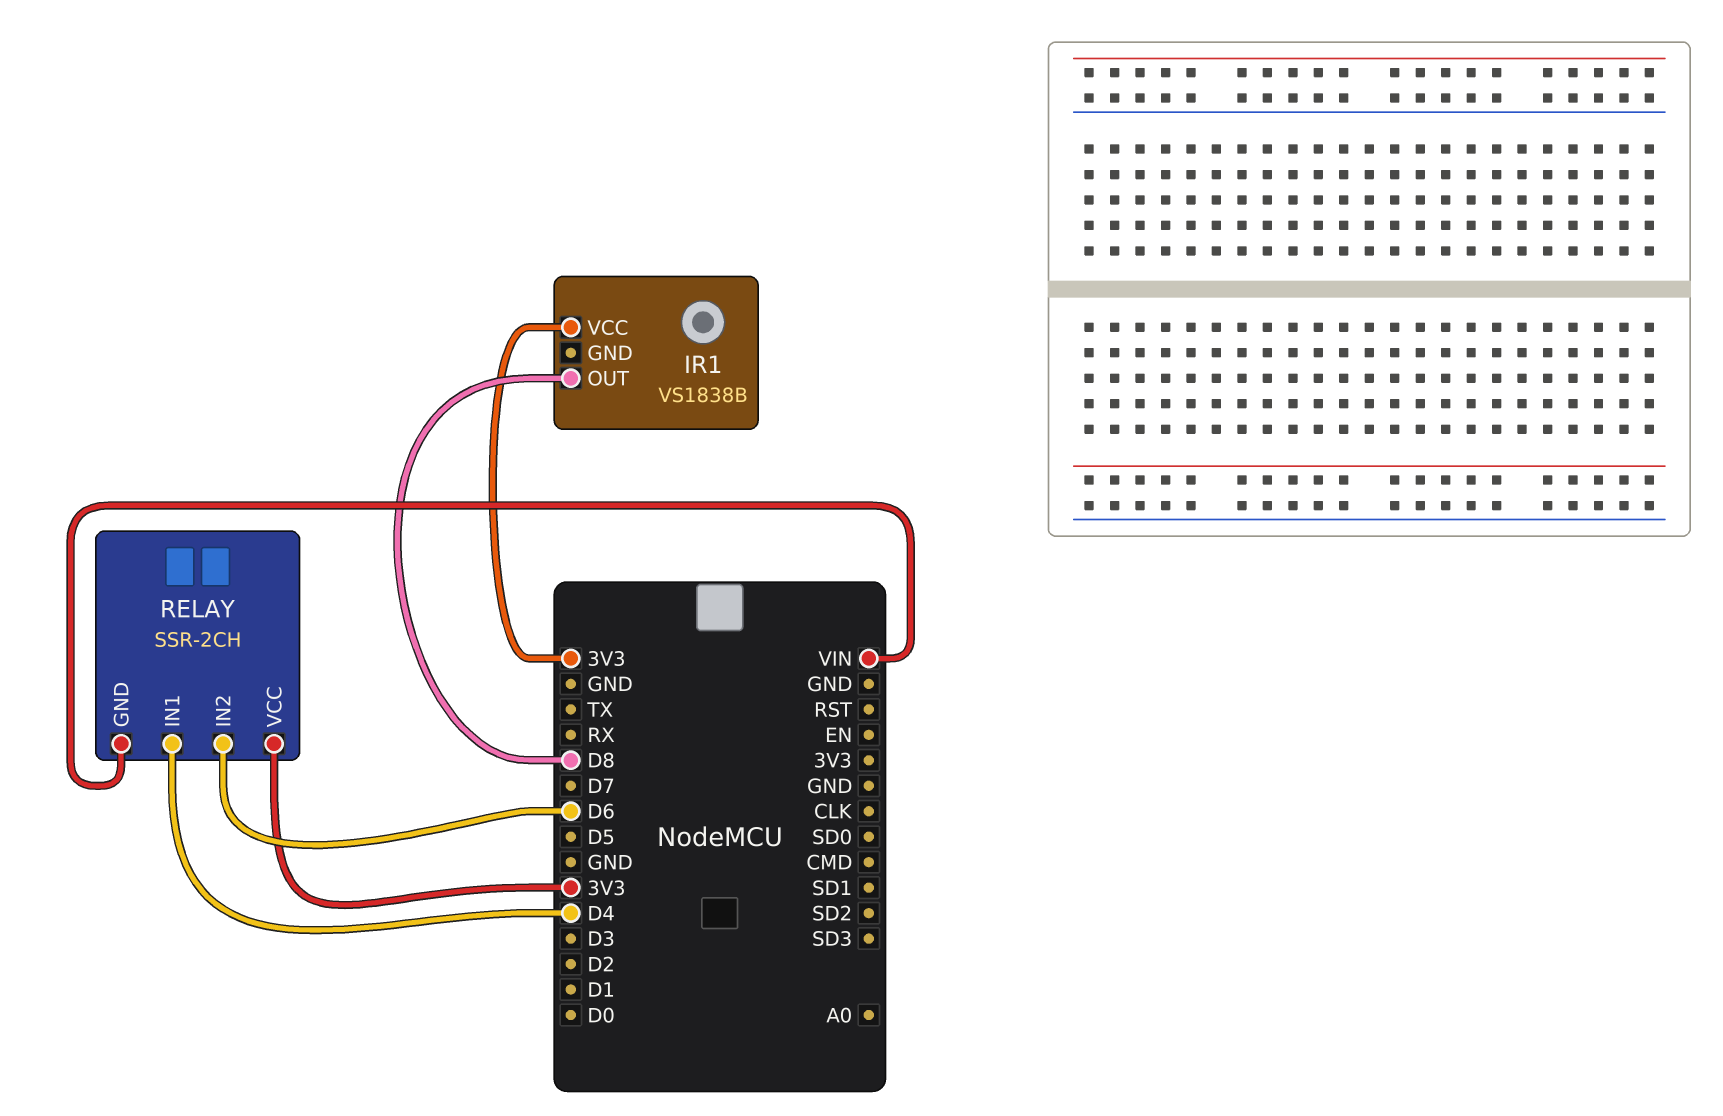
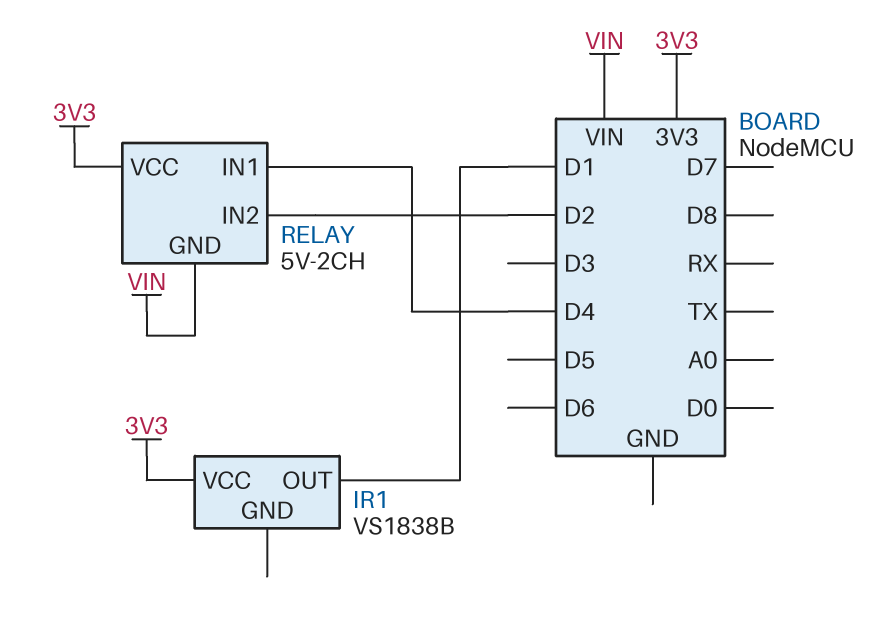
IR1 pin OUT: D8 -> D1
RELAY: SSR-2CH -> 5V-2CH
RELAY pin IN2: D6 -> D2

